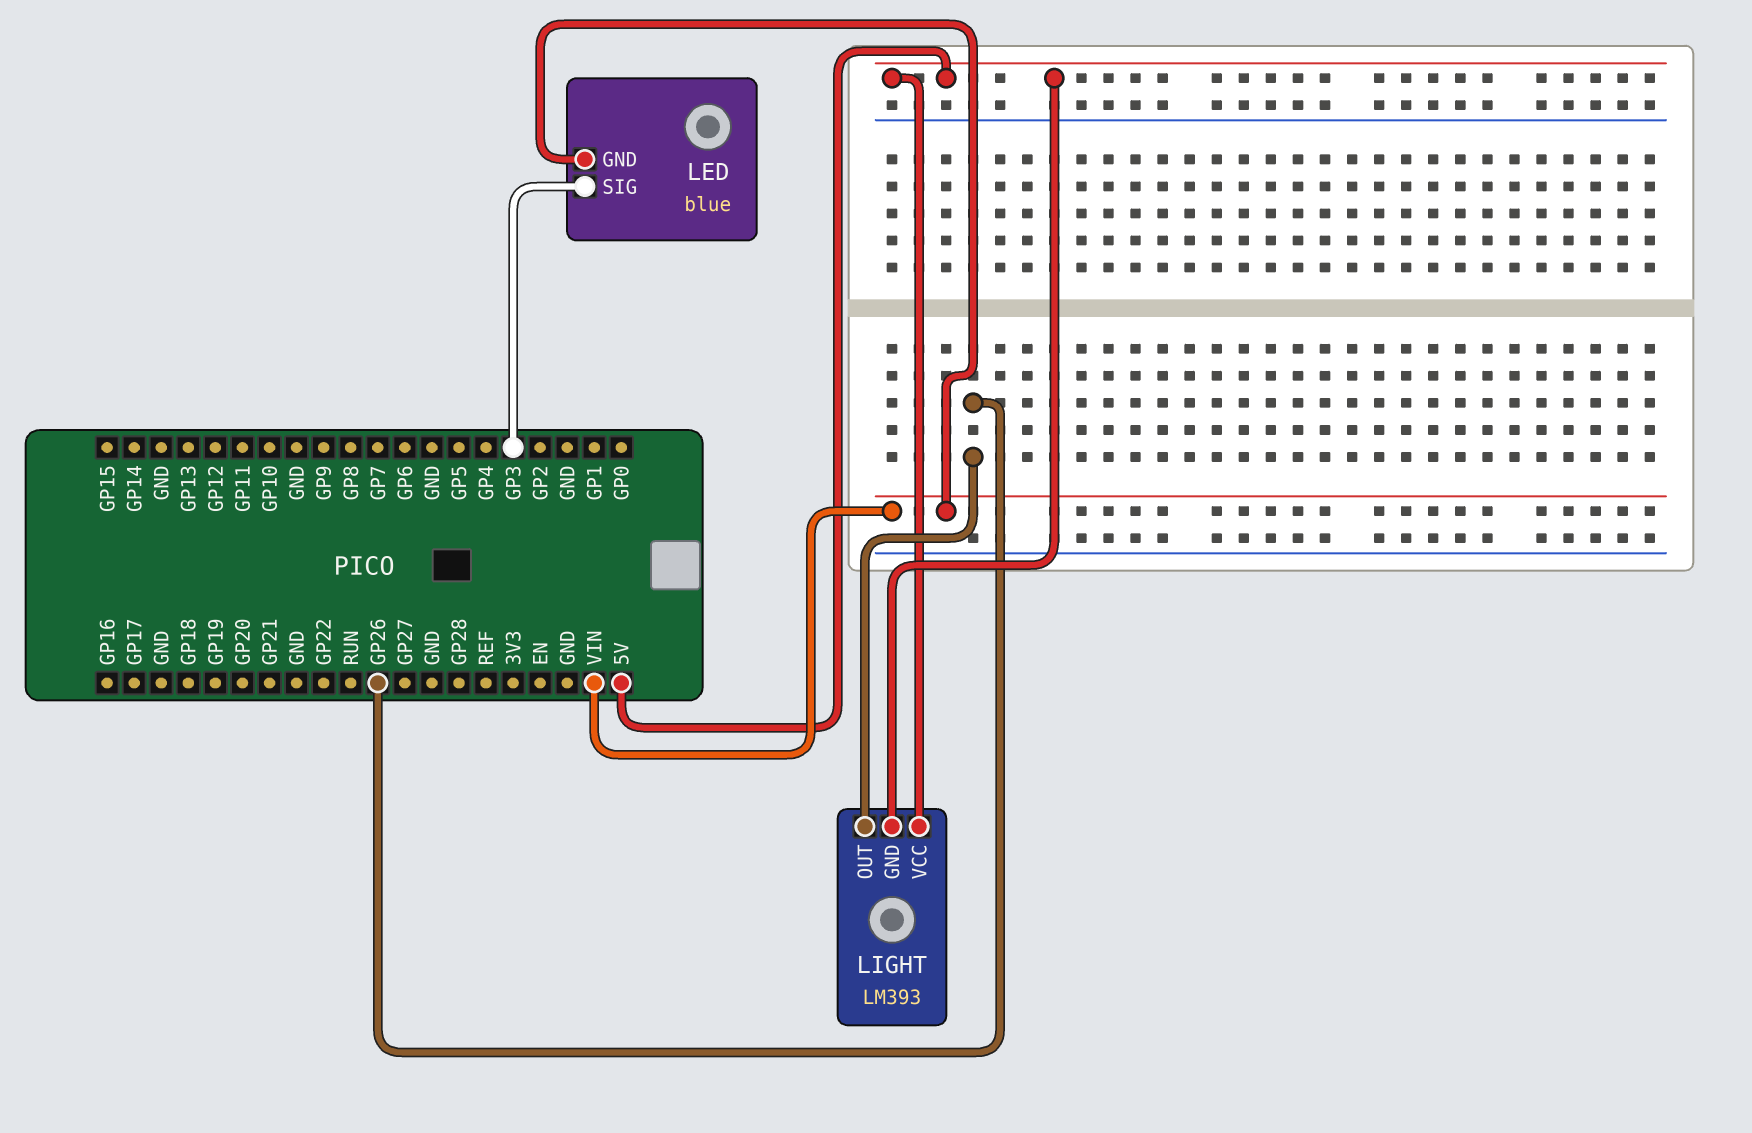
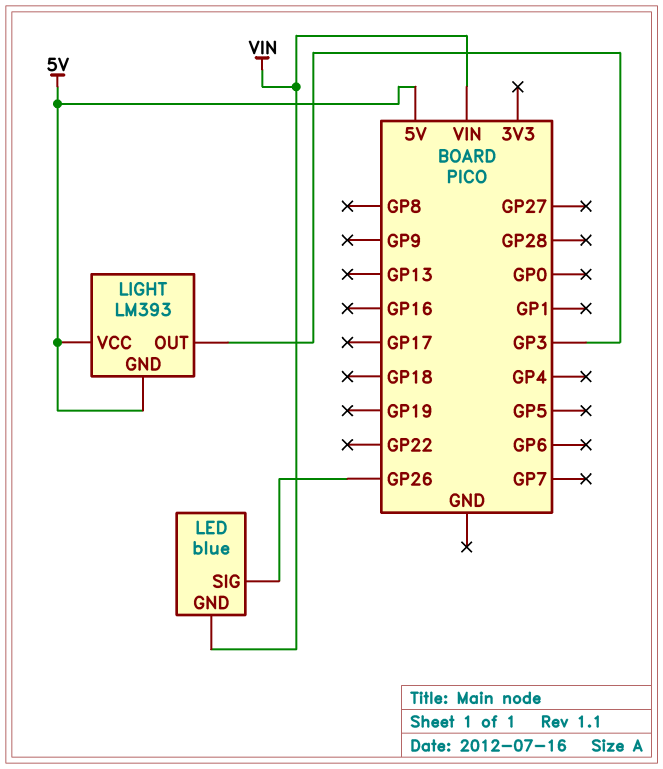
LED pin SIG: GP3 -> GP26
LIGHT pin OUT: GP26 -> GP3

